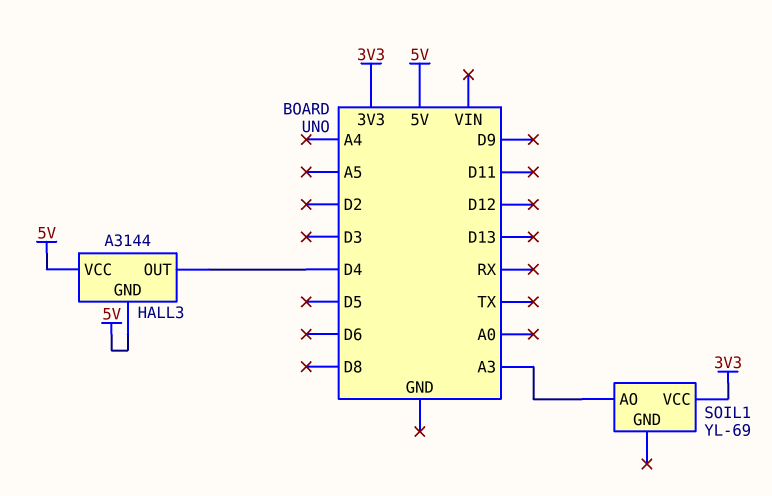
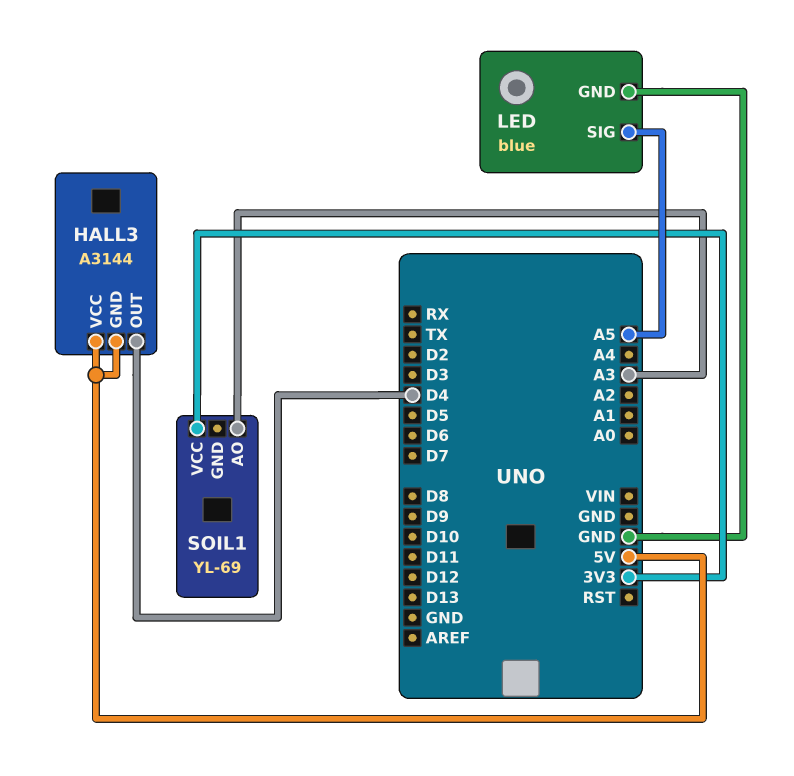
LED: none -> blue
LED pin GND: none -> GND
LED pin SIG: none -> A5

